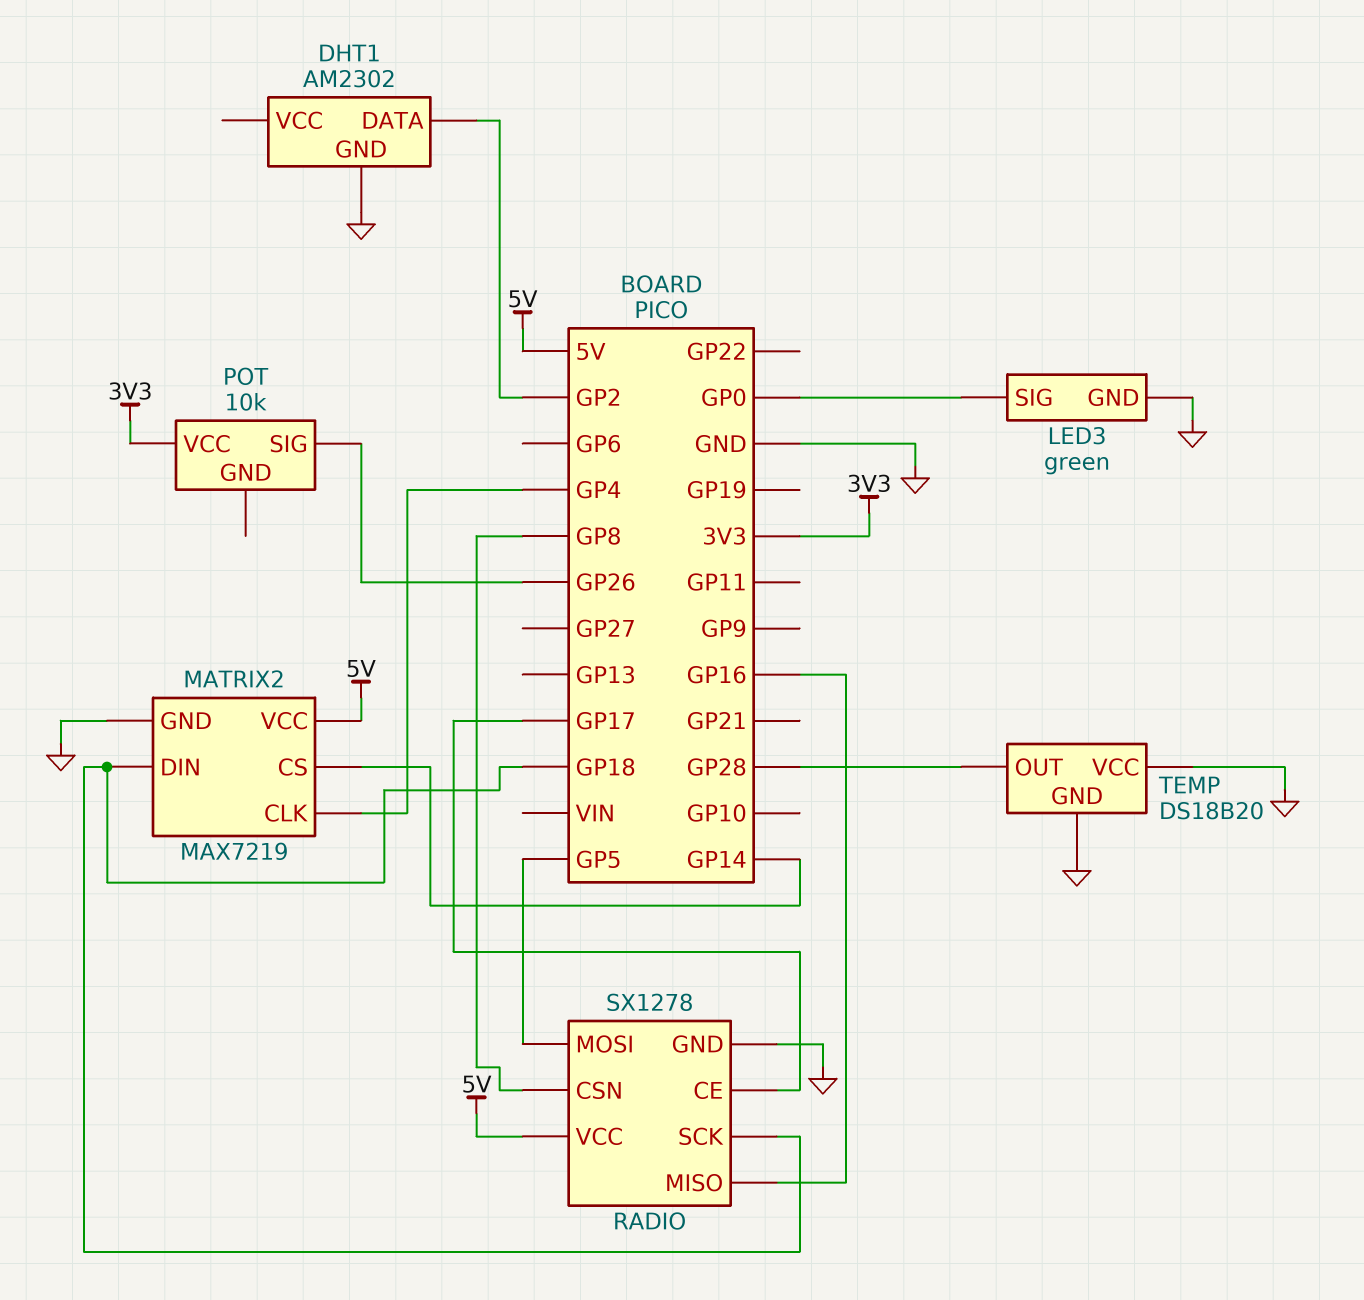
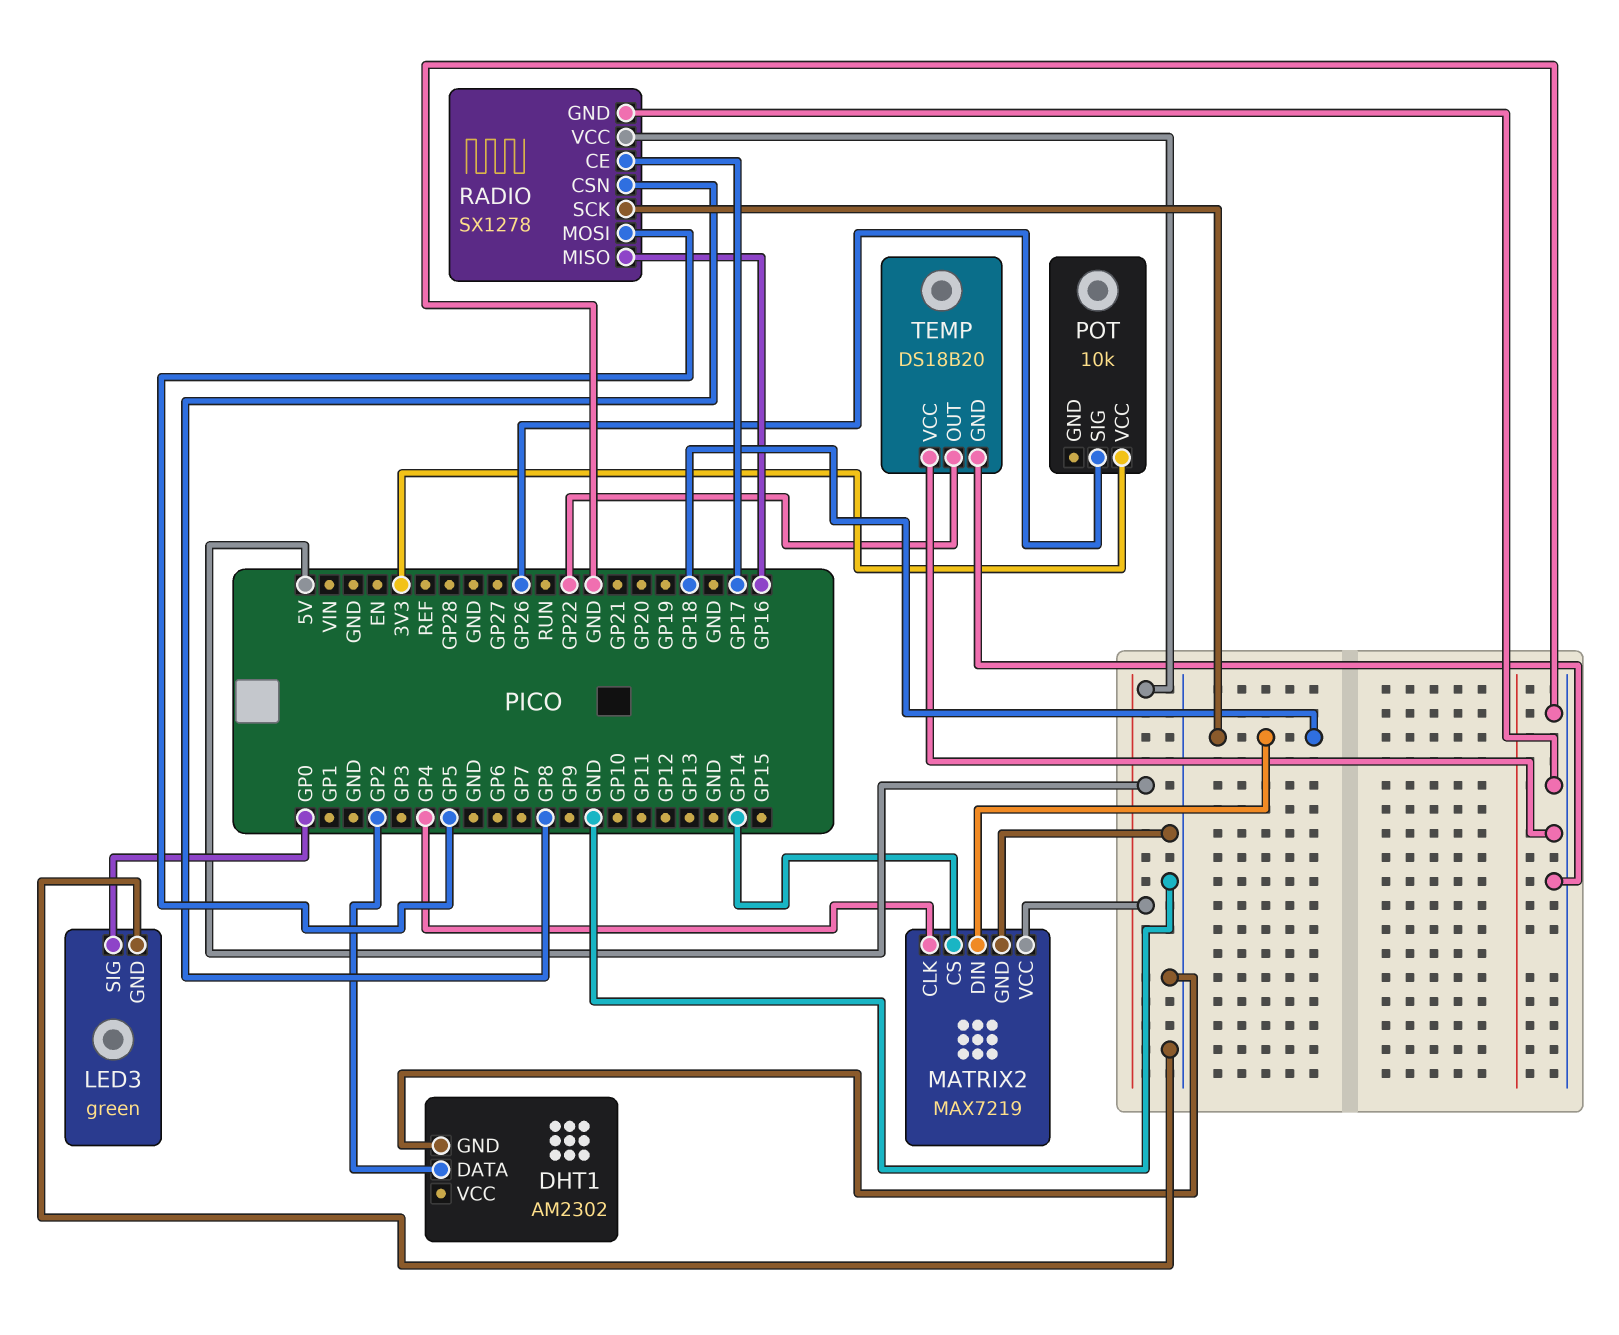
TEMP pin OUT: GP28 -> GP22

